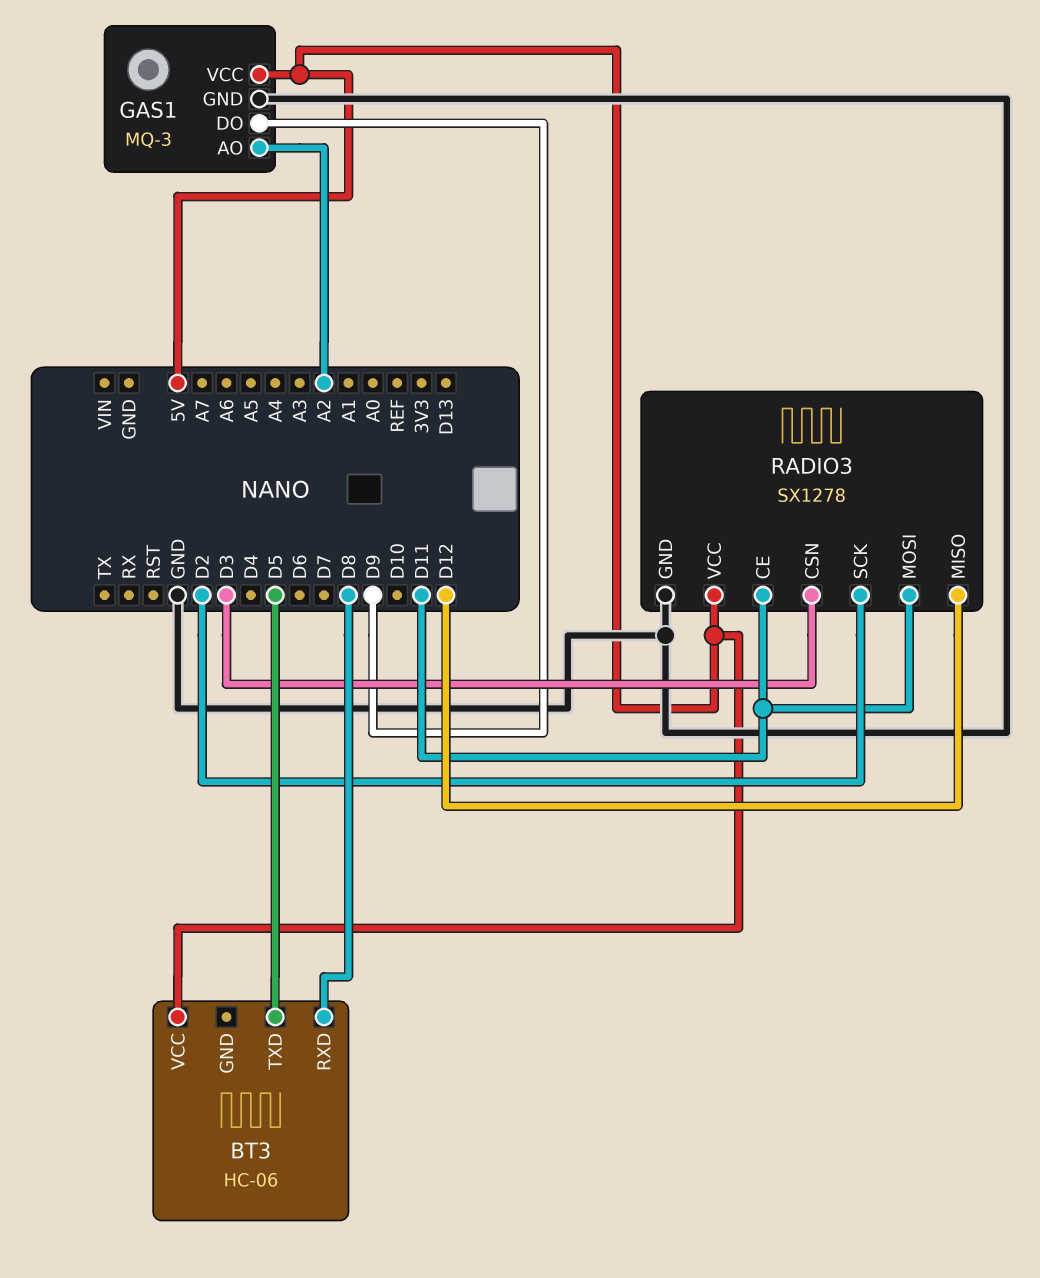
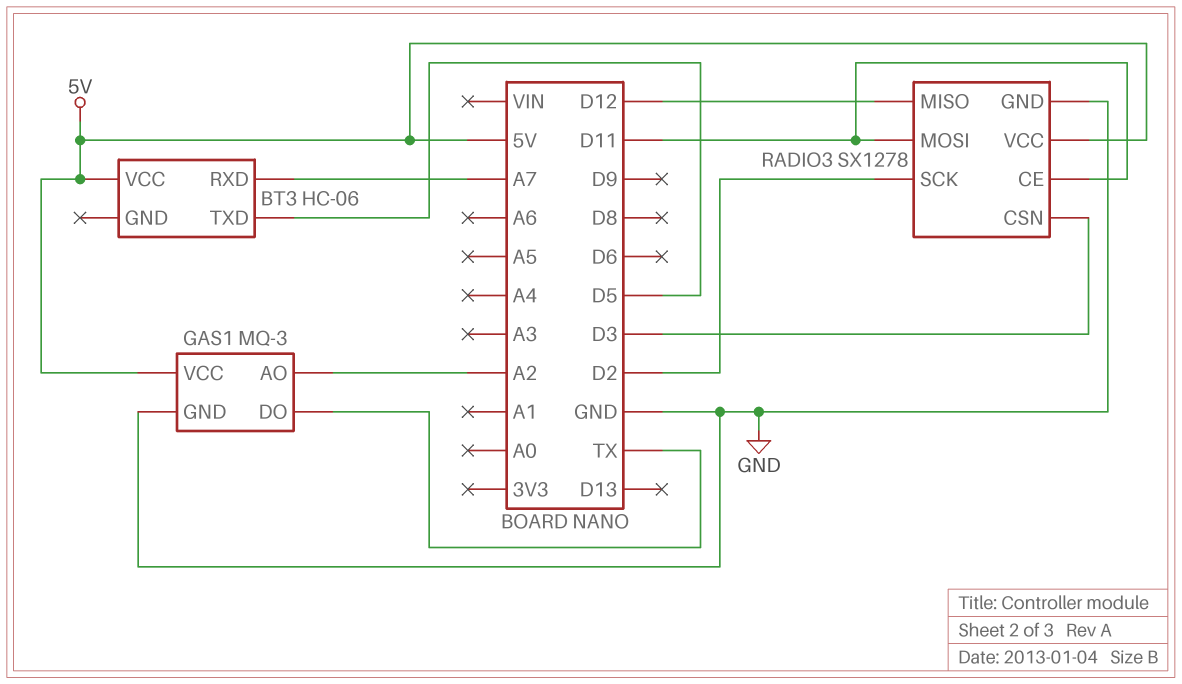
BT3 pin RXD: D8 -> A7
GAS1 pin DO: D9 -> TX

